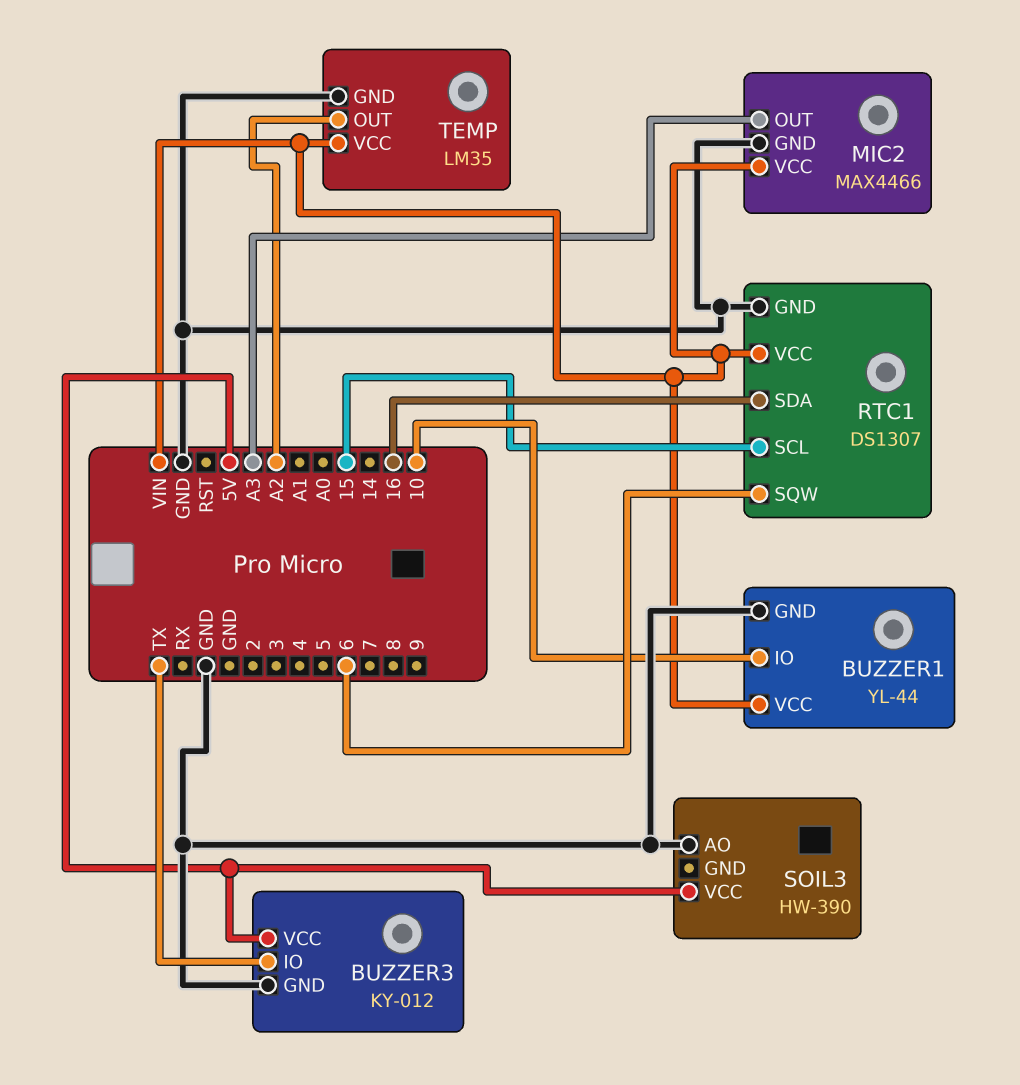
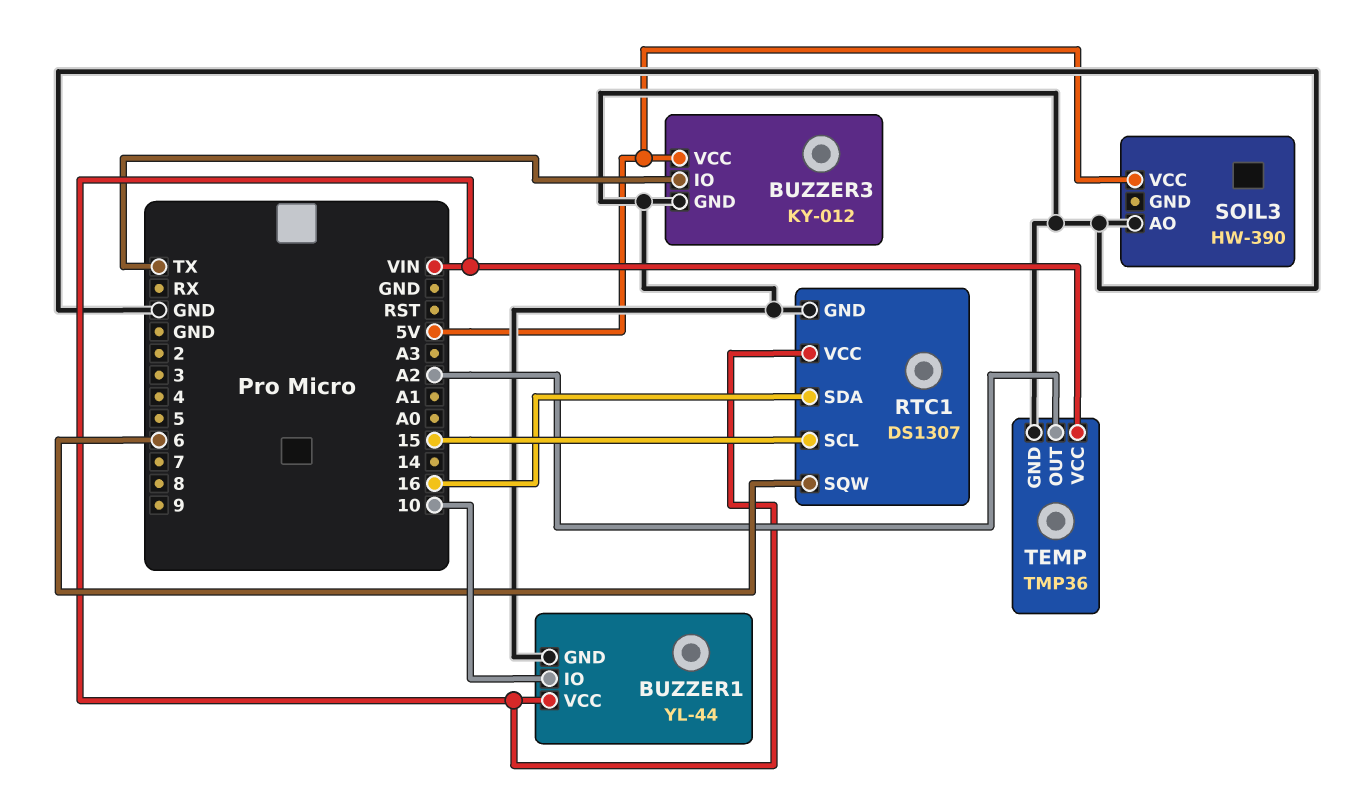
MIC2: MAX4466 -> none
MIC2 pin GND: GND -> none
MIC2 pin OUT: A3 -> none
MIC2 pin VCC: VIN -> none
TEMP: LM35 -> TMP36

